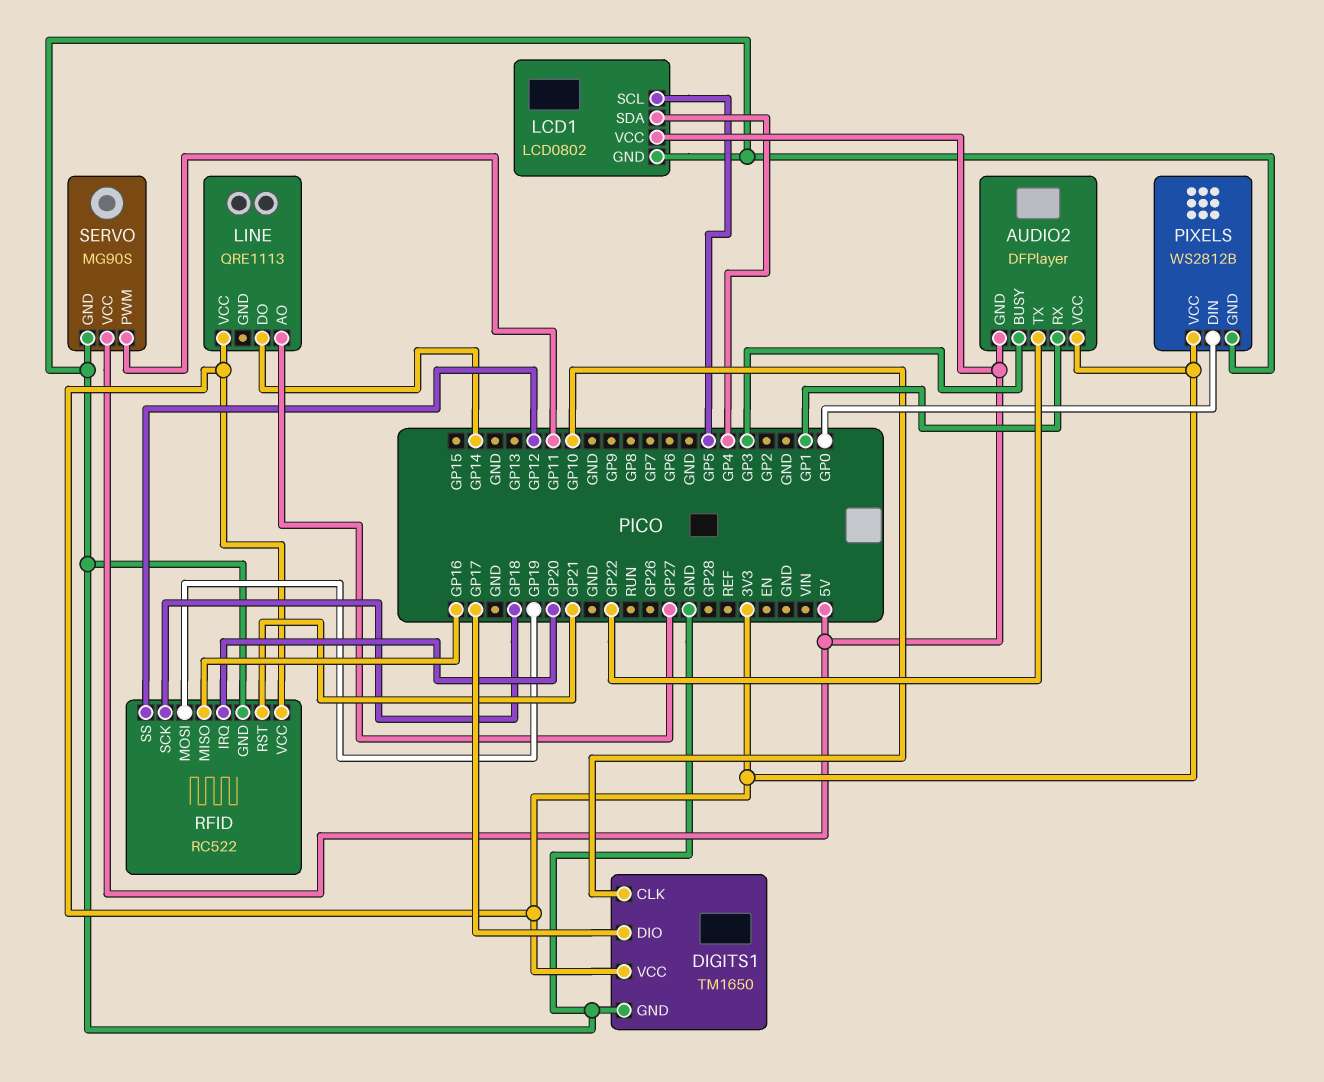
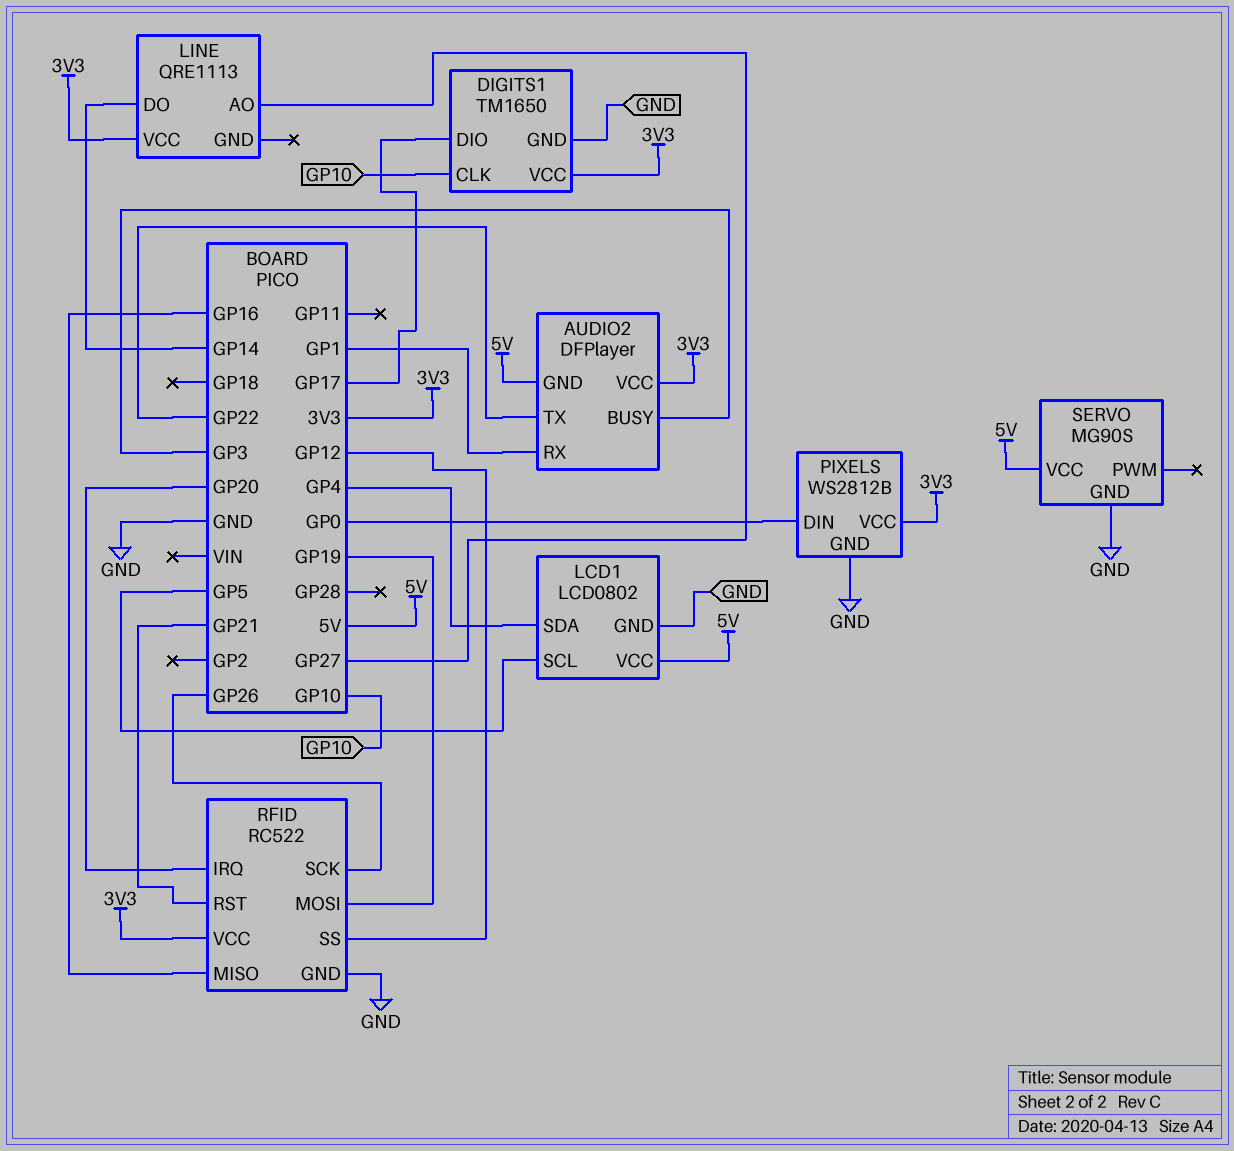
RFID pin SCK: GP18 -> GP26
SERVO pin PWM: GP11 -> none

